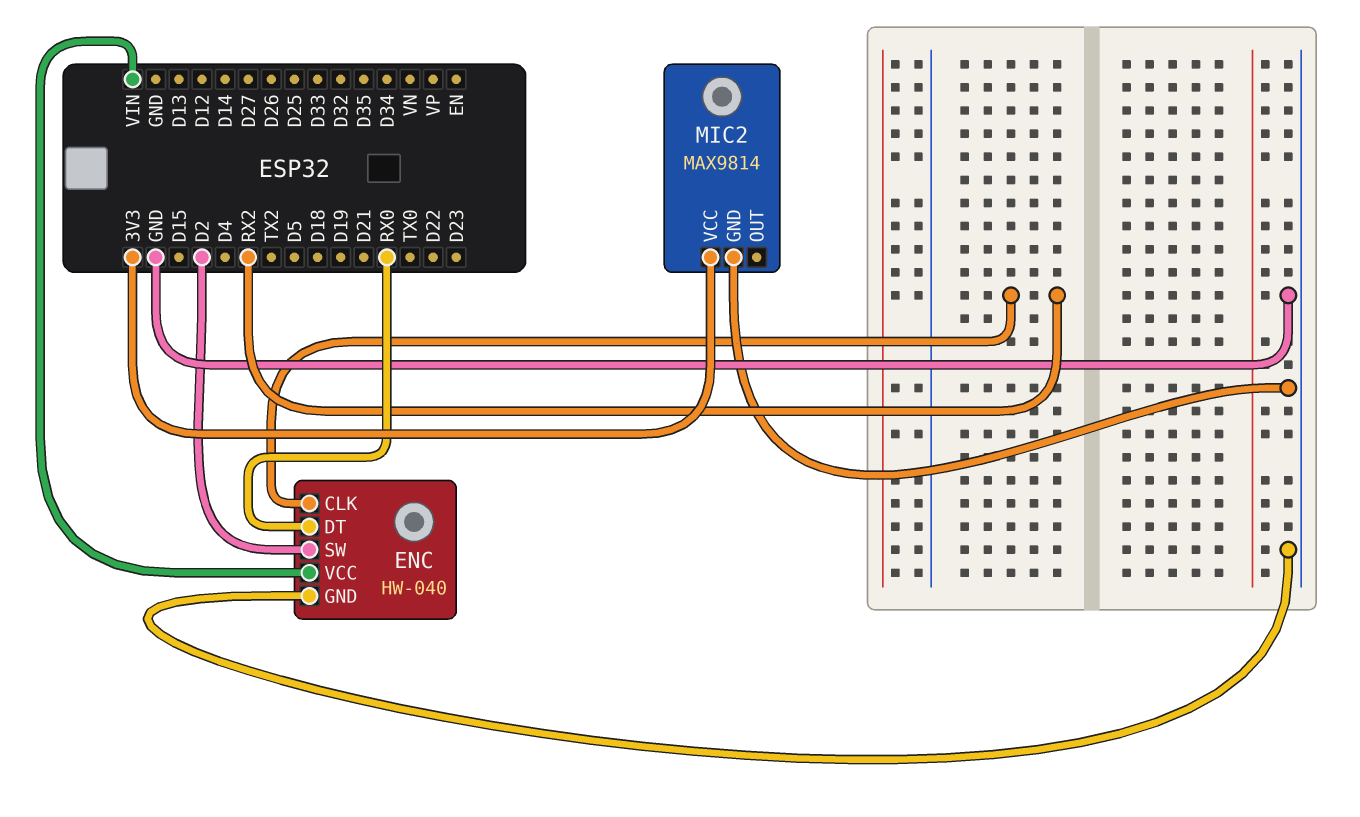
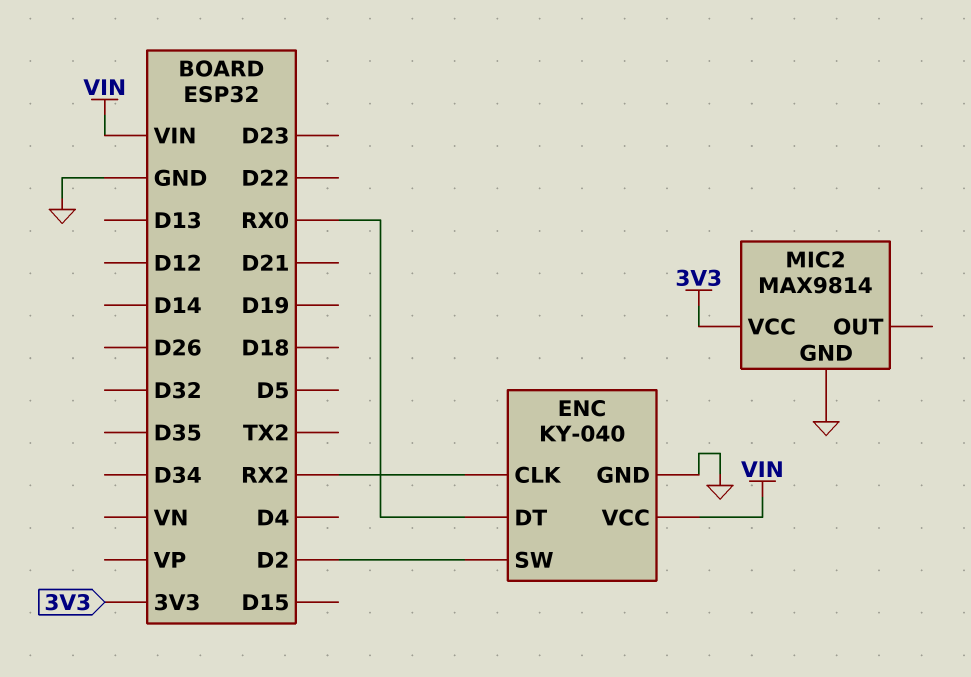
ENC: HW-040 -> KY-040

